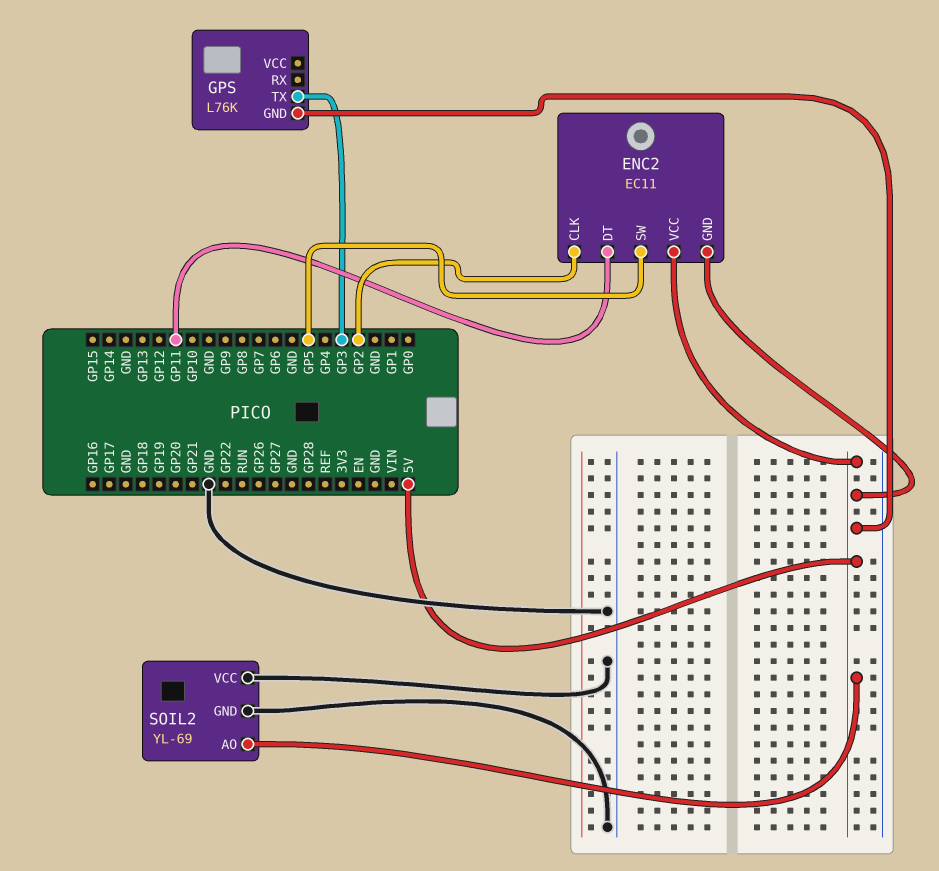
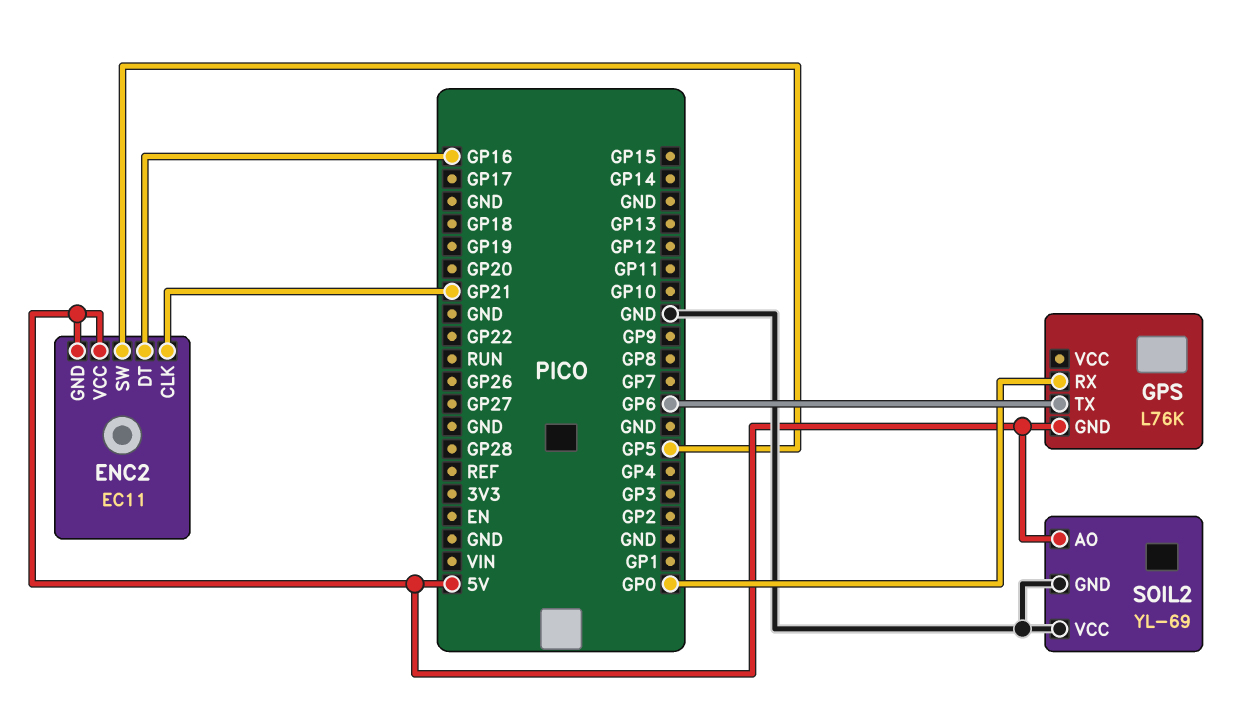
ENC2 pin CLK: GP2 -> GP21
ENC2 pin DT: GP11 -> GP16
GPS pin RX: none -> GP0
GPS pin TX: GP3 -> GP6

